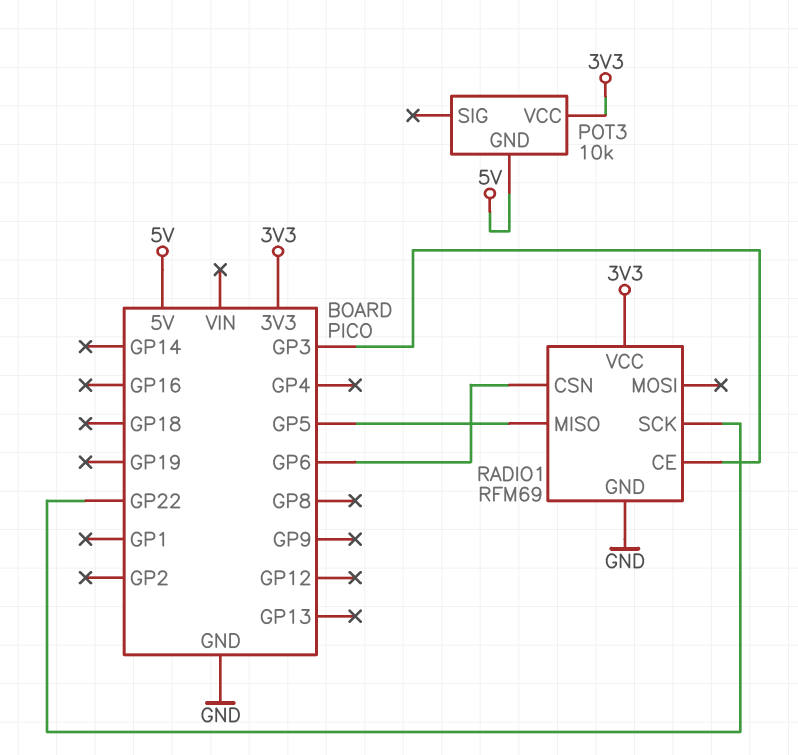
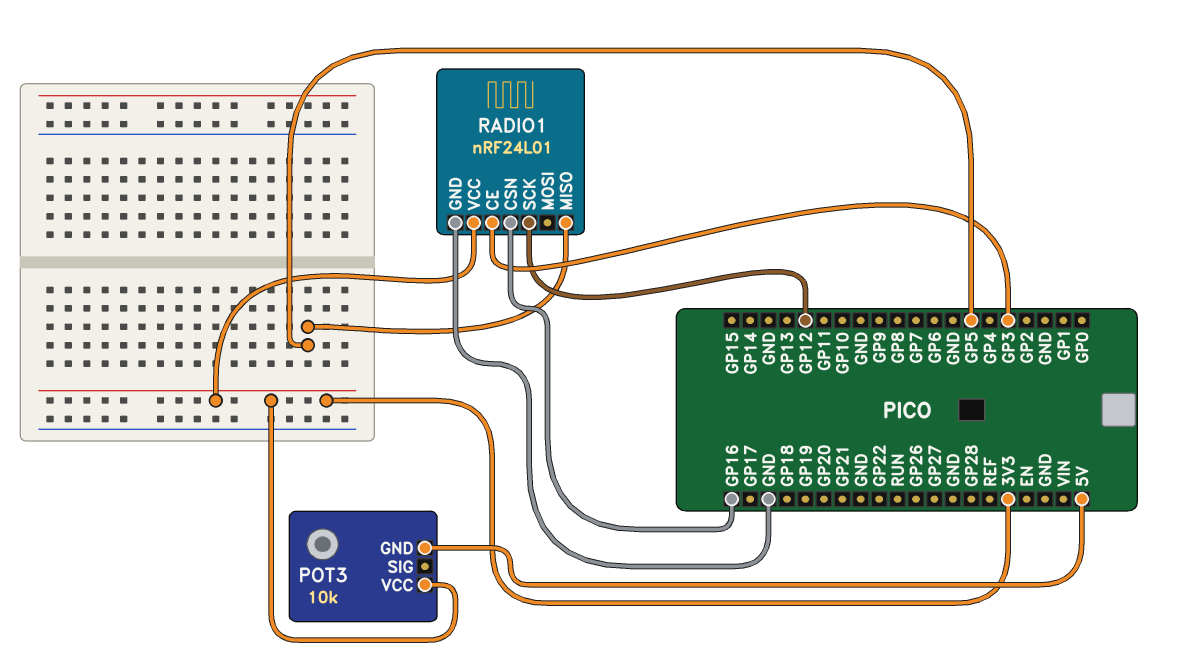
RADIO1: RFM69 -> nRF24L01
RADIO1 pin CSN: GP6 -> GP16
RADIO1 pin SCK: GP22 -> GP12

